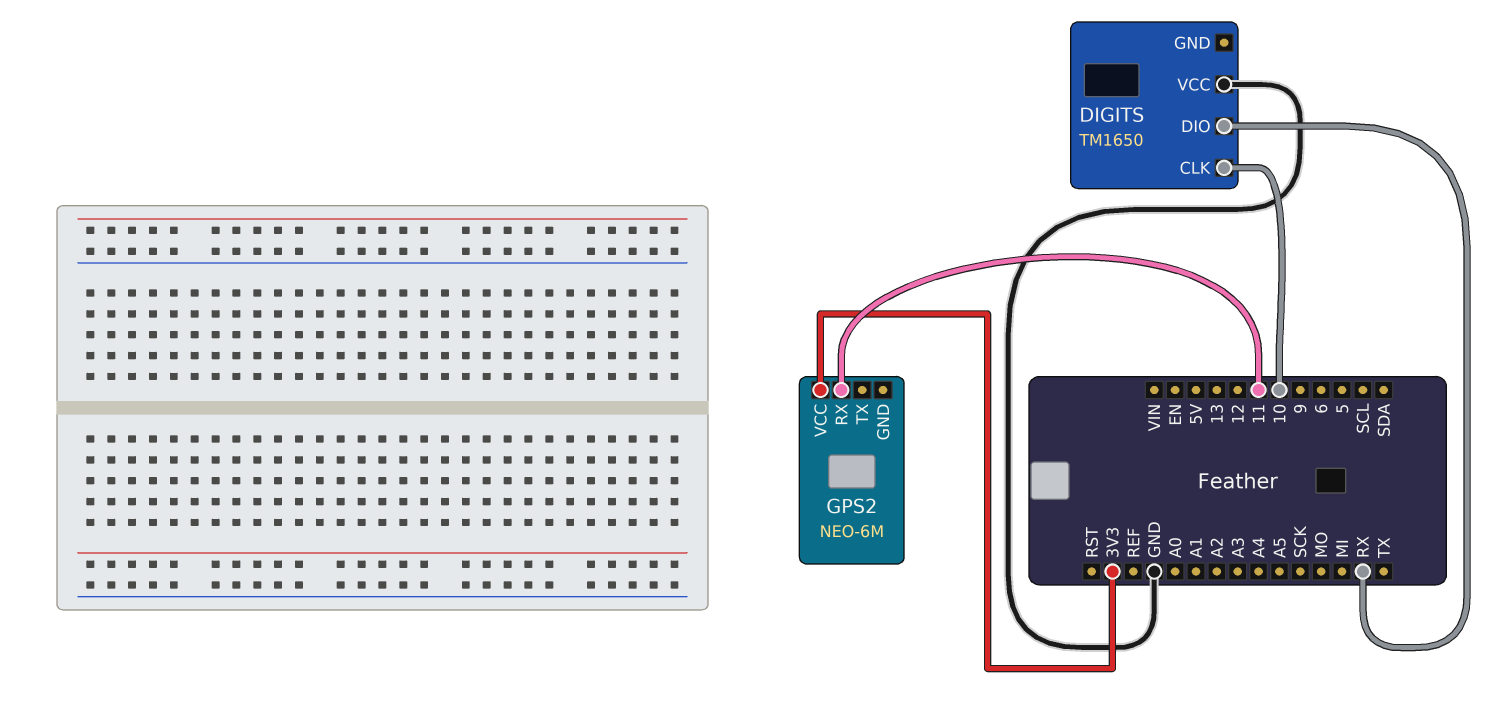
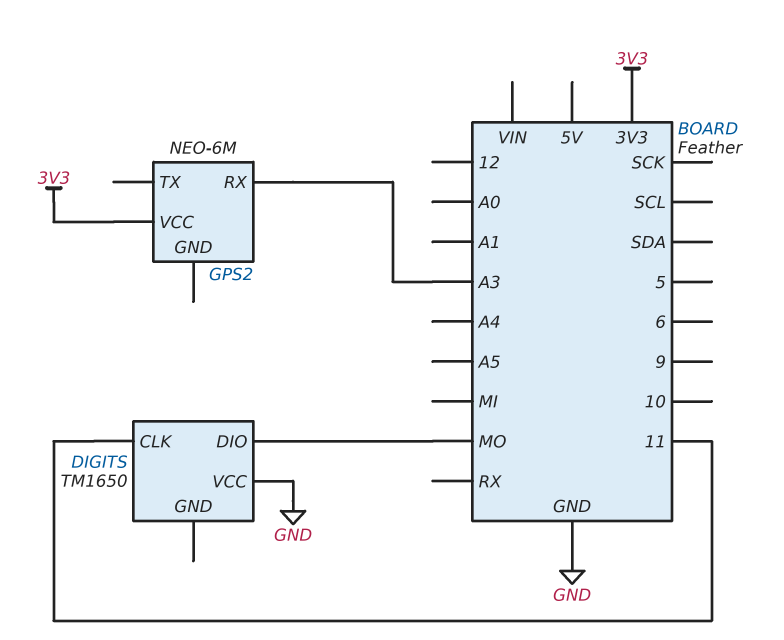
DIGITS pin CLK: 10 -> 11
DIGITS pin DIO: RX -> MO
GPS2 pin RX: 11 -> A3

